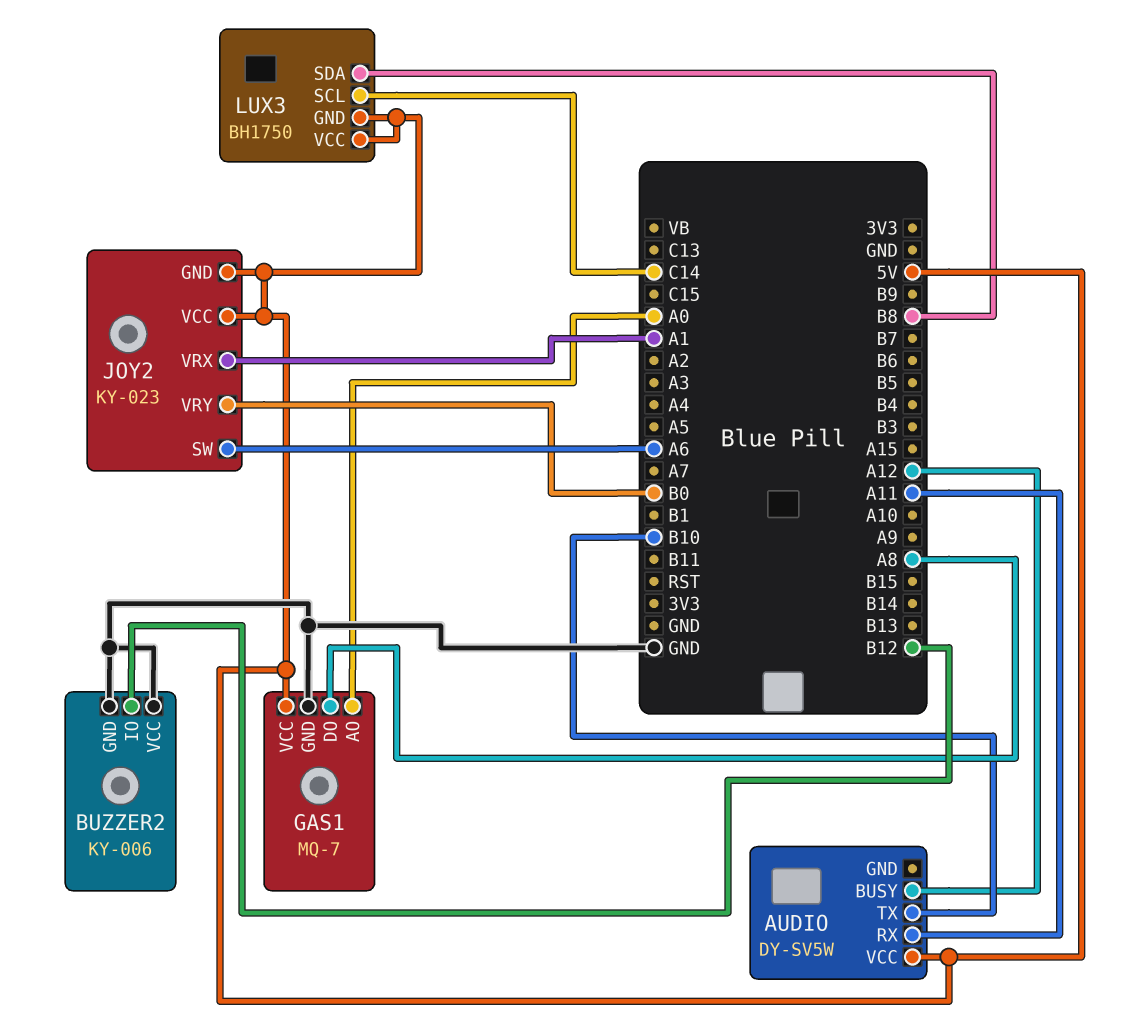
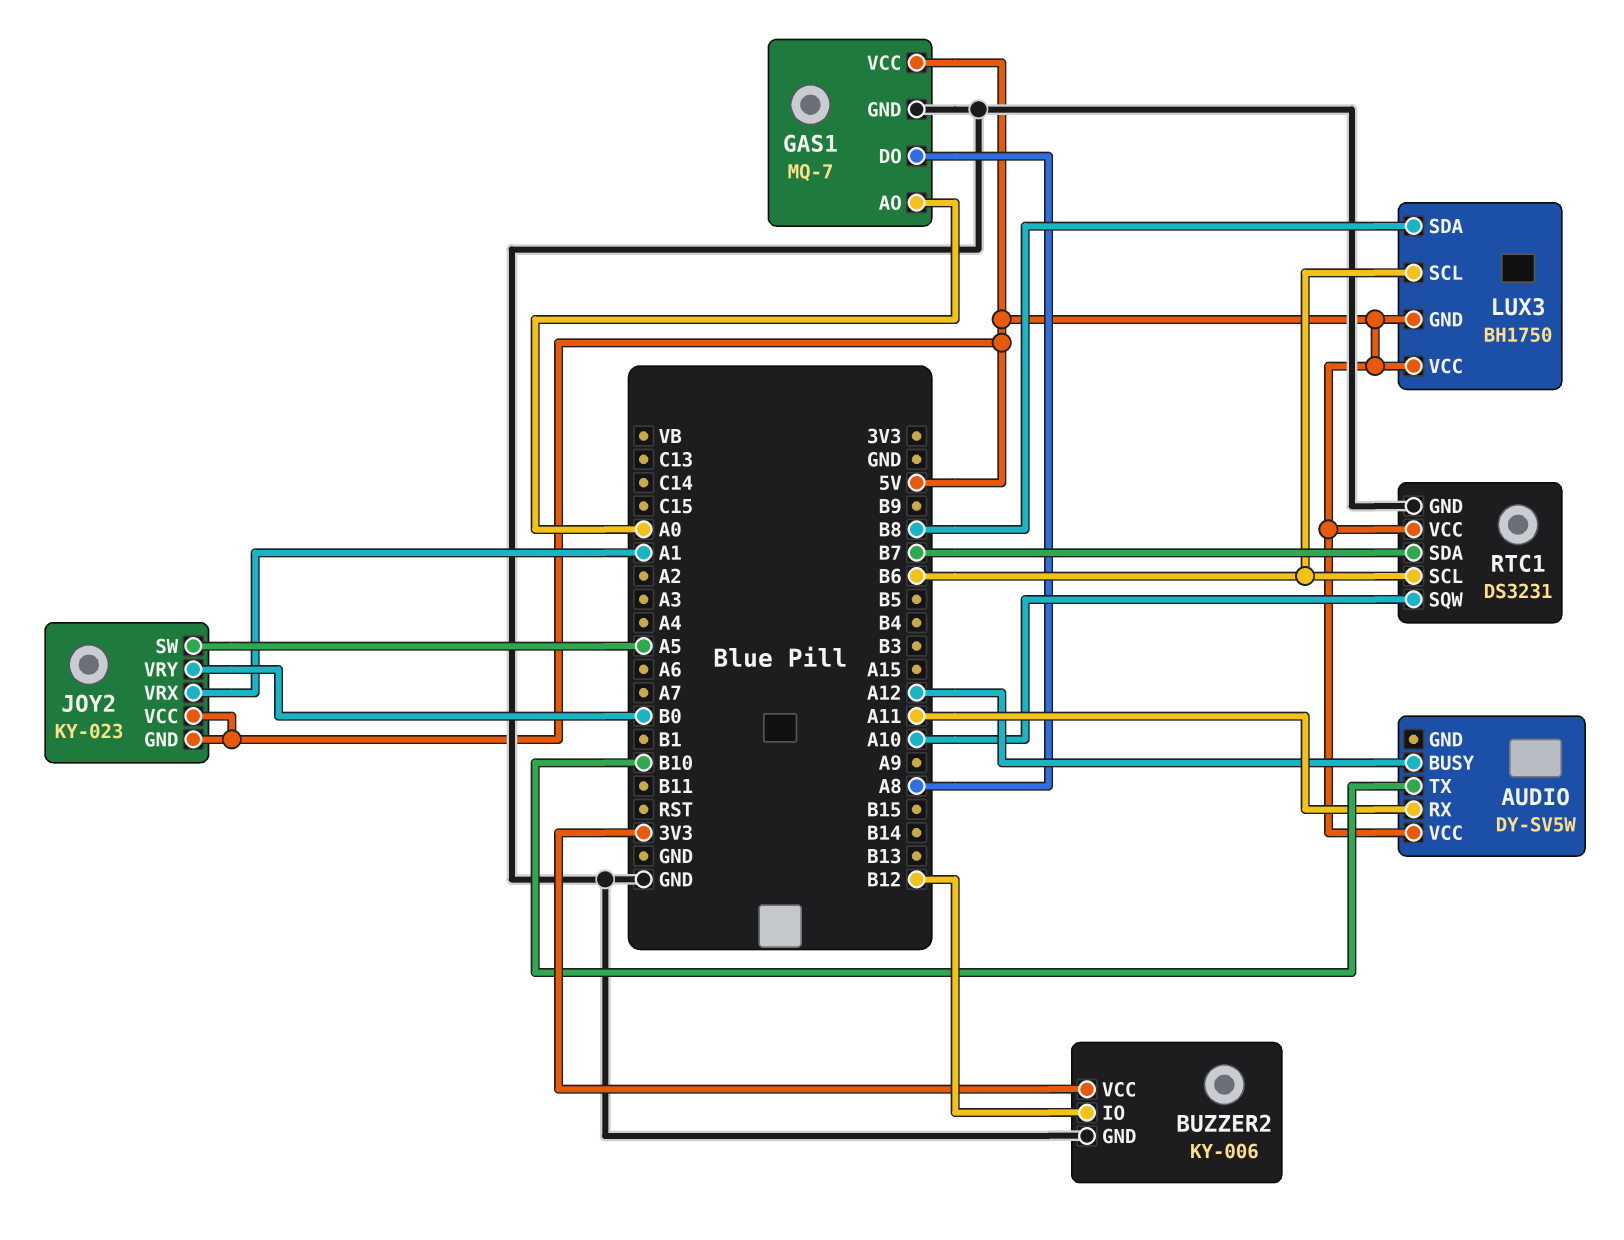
BUZZER2 pin VCC: GND -> 3V3
JOY2 pin SW: A6 -> A5
LUX3 pin SCL: C14 -> B6
RTC1: none -> DS3231
RTC1 pin GND: none -> GND
RTC1 pin SCL: none -> B6
RTC1 pin SDA: none -> B7
RTC1 pin SQW: none -> A10
RTC1 pin VCC: none -> 5V

